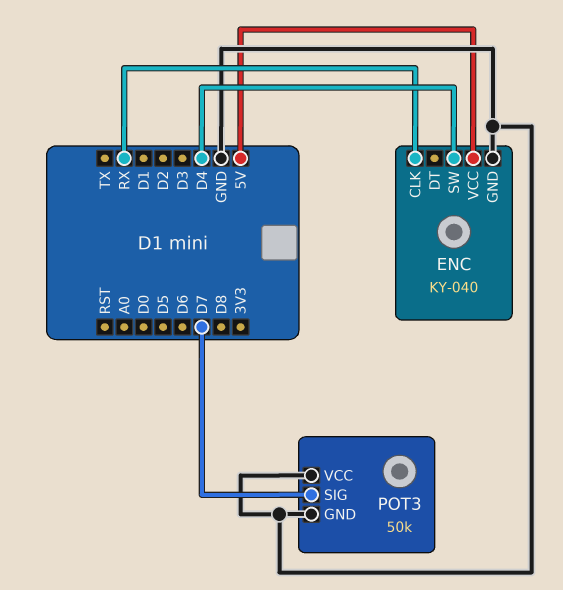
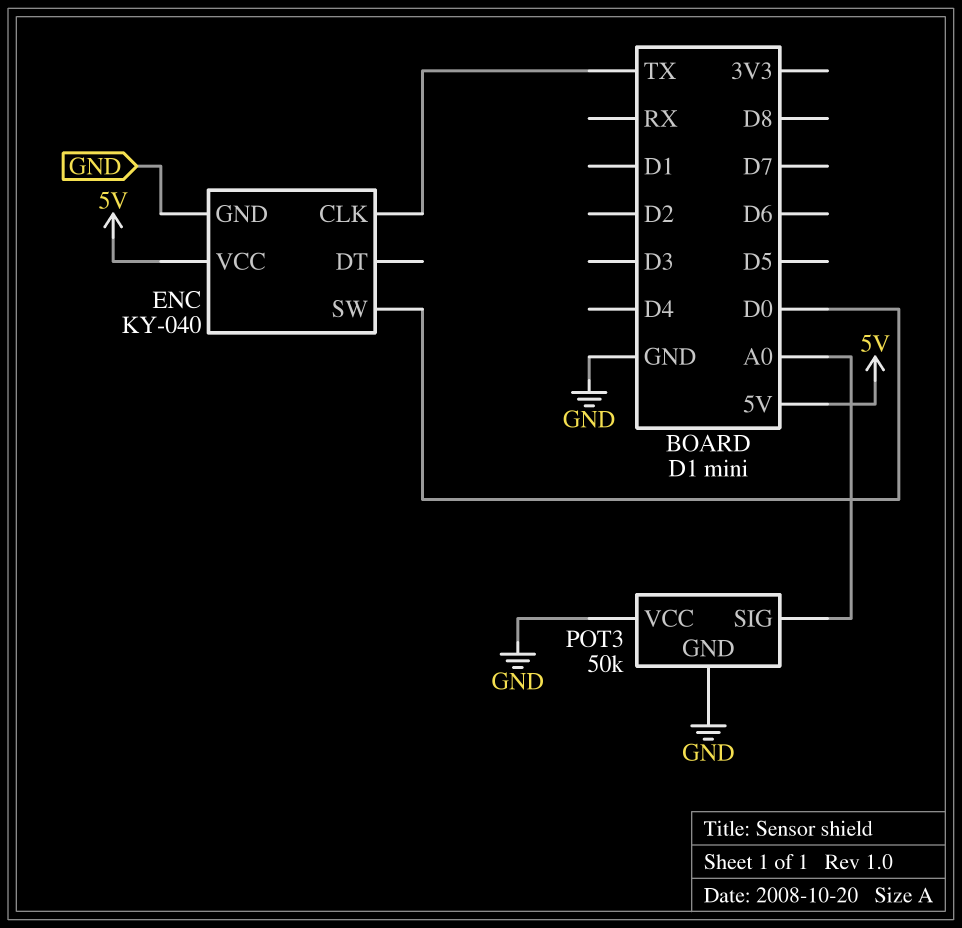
ENC pin CLK: RX -> TX
ENC pin SW: D4 -> D0
POT3 pin SIG: D7 -> A0

